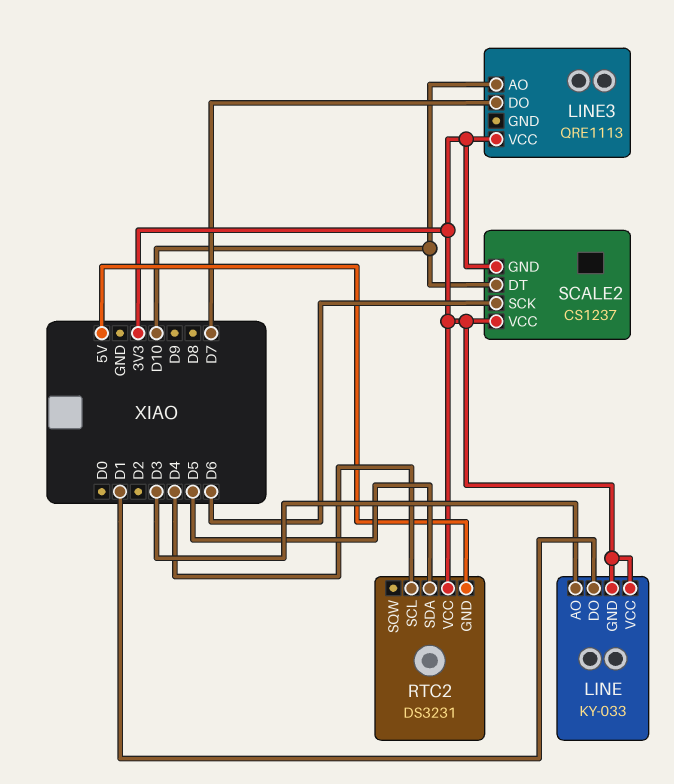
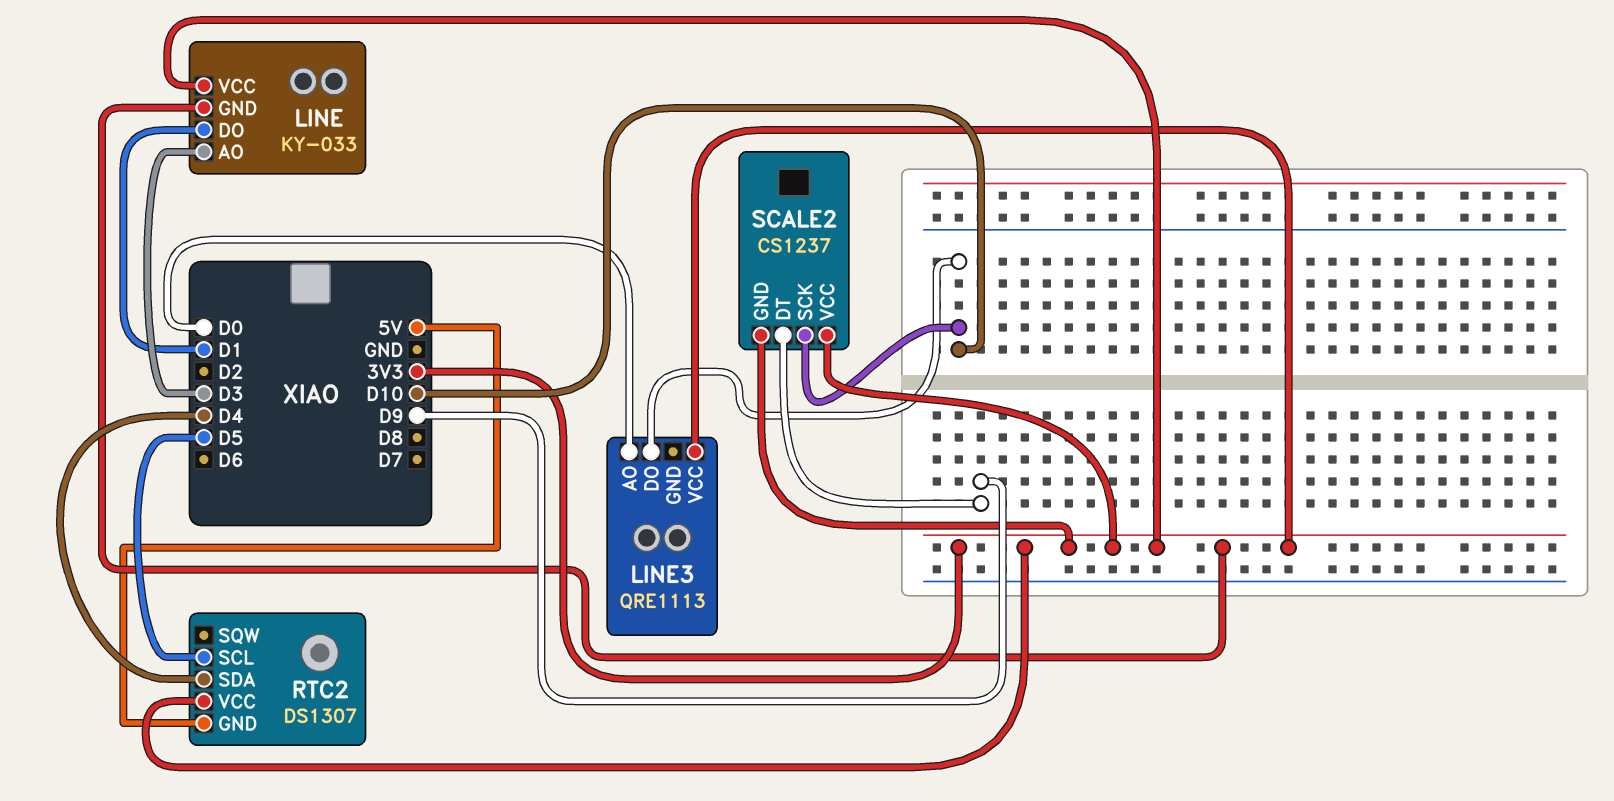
LINE3 pin AO: D10 -> D0
LINE3 pin DO: D7 -> D10
RTC2: DS3231 -> DS1307
RTC2 pin SCL: D4 -> D5
RTC2 pin SDA: D5 -> D4
SCALE2 pin DT: D10 -> D9
SCALE2 pin SCK: D6 -> D10

